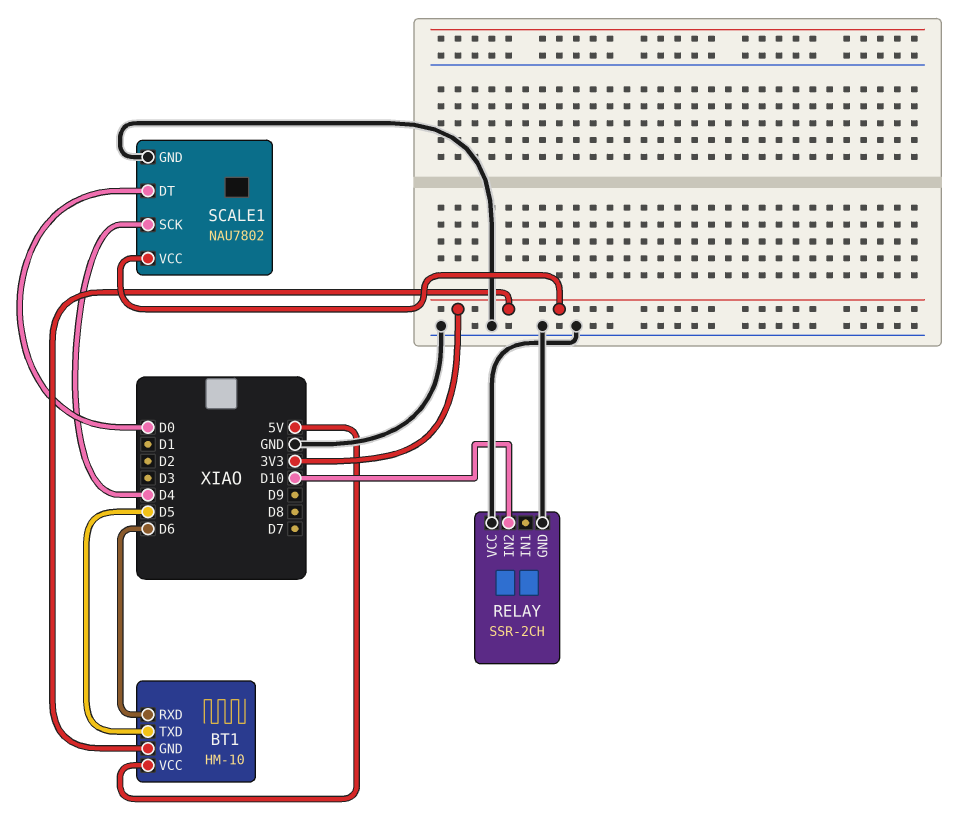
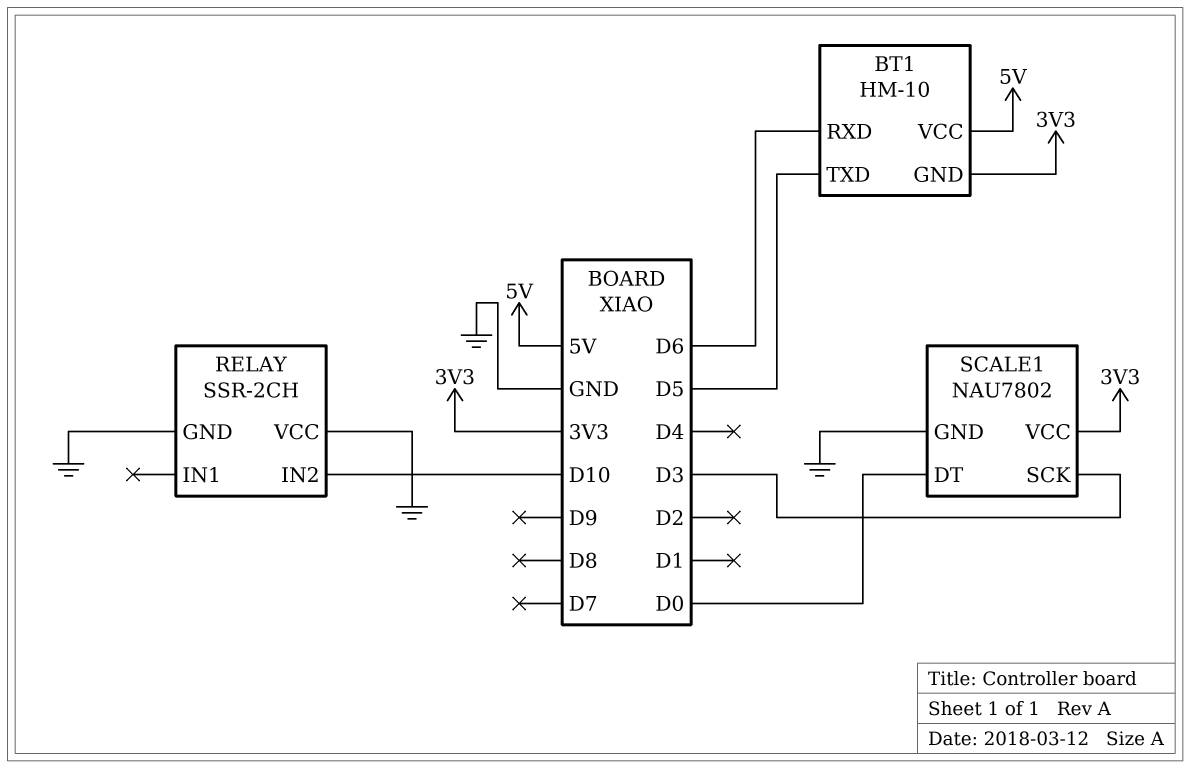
SCALE1 pin SCK: D4 -> D3

